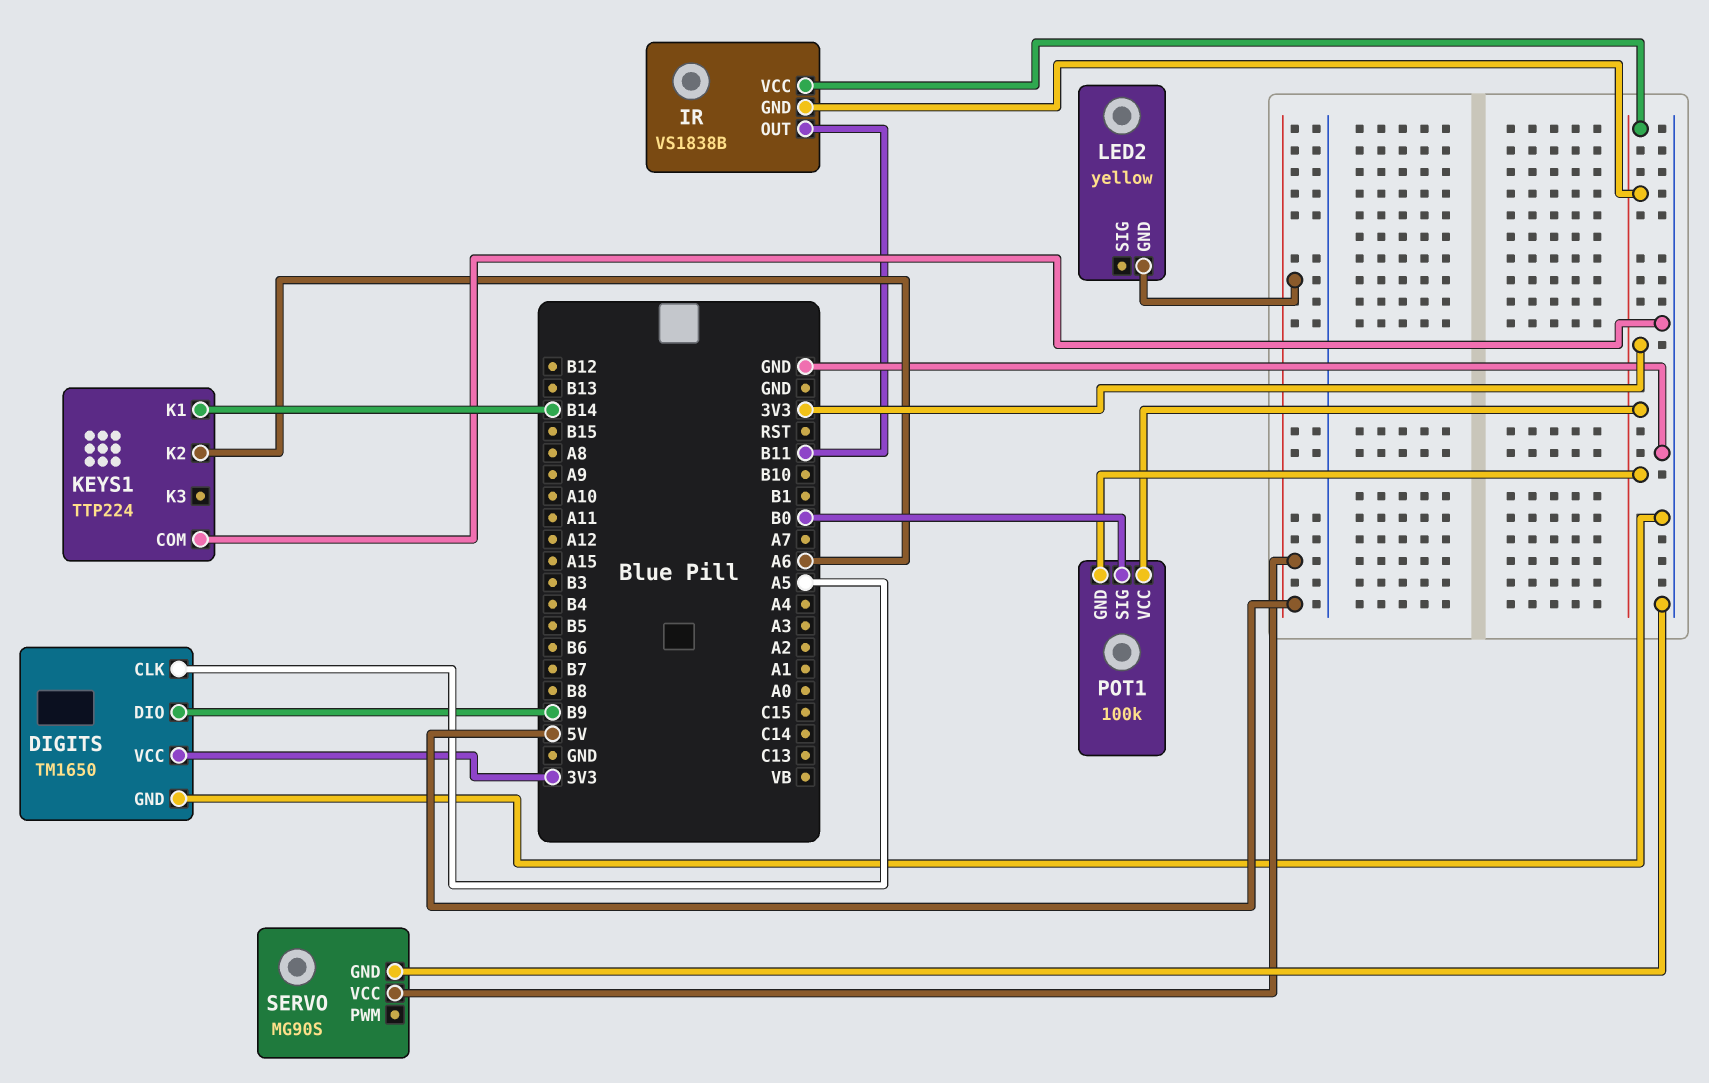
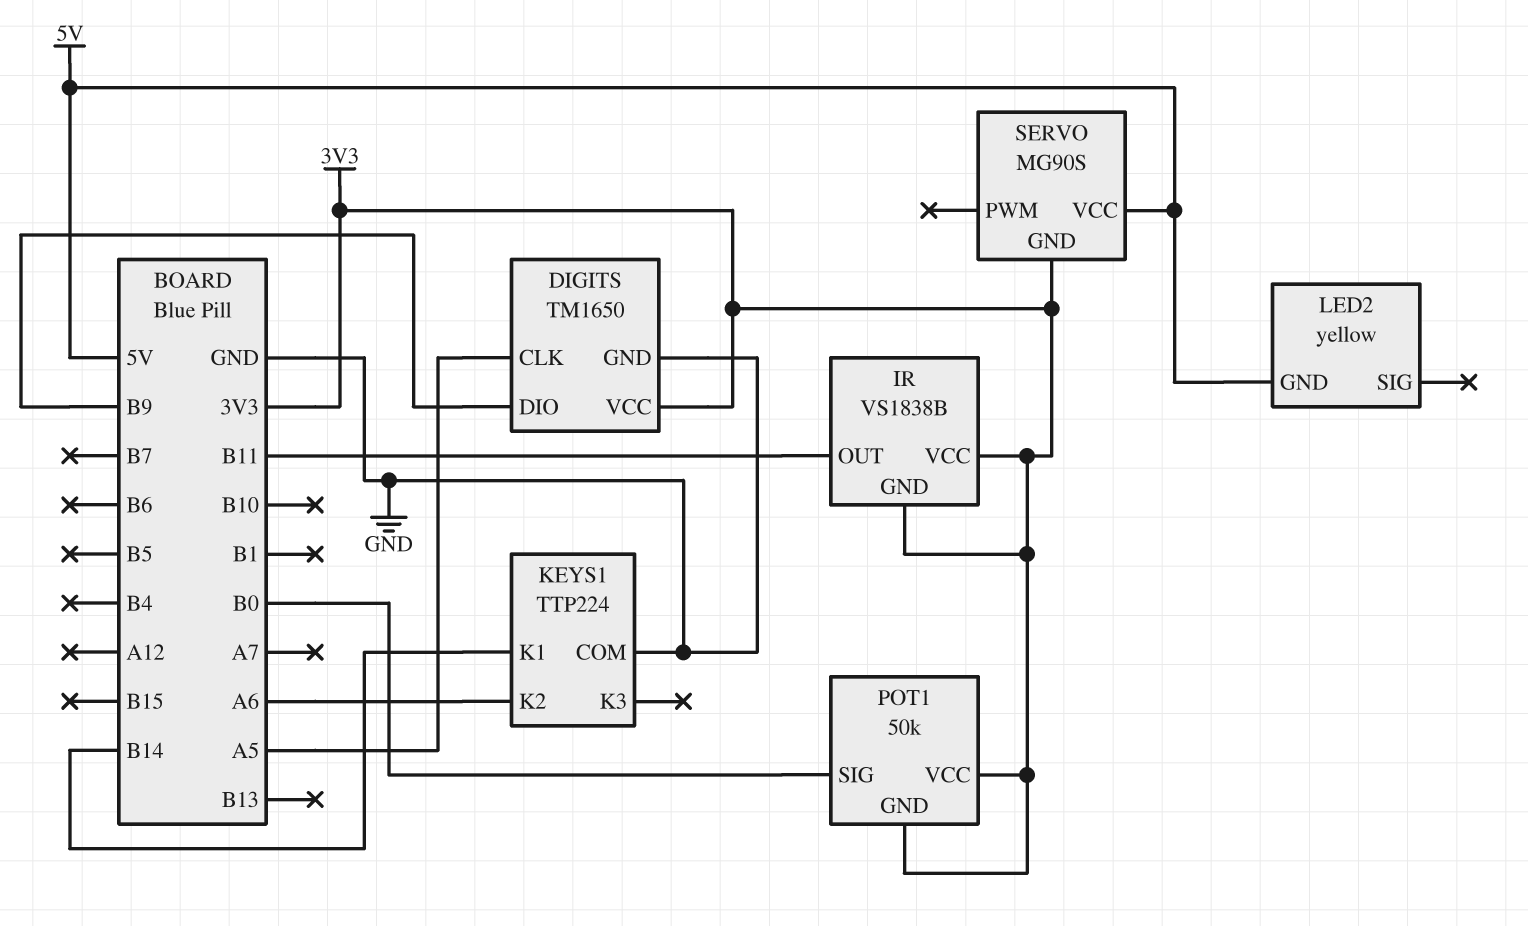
POT1: 100k -> 50k
SERVO pin GND: GND -> 3V3

